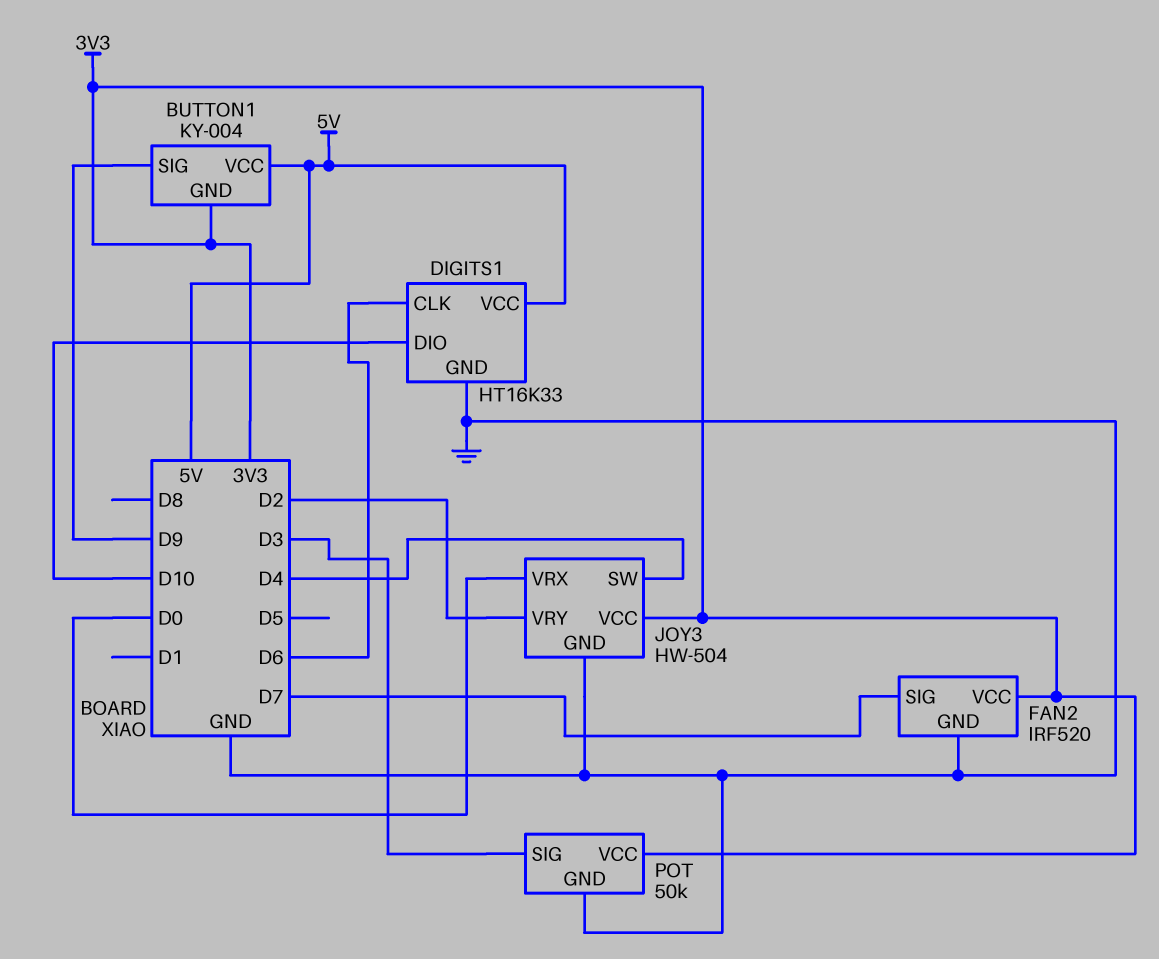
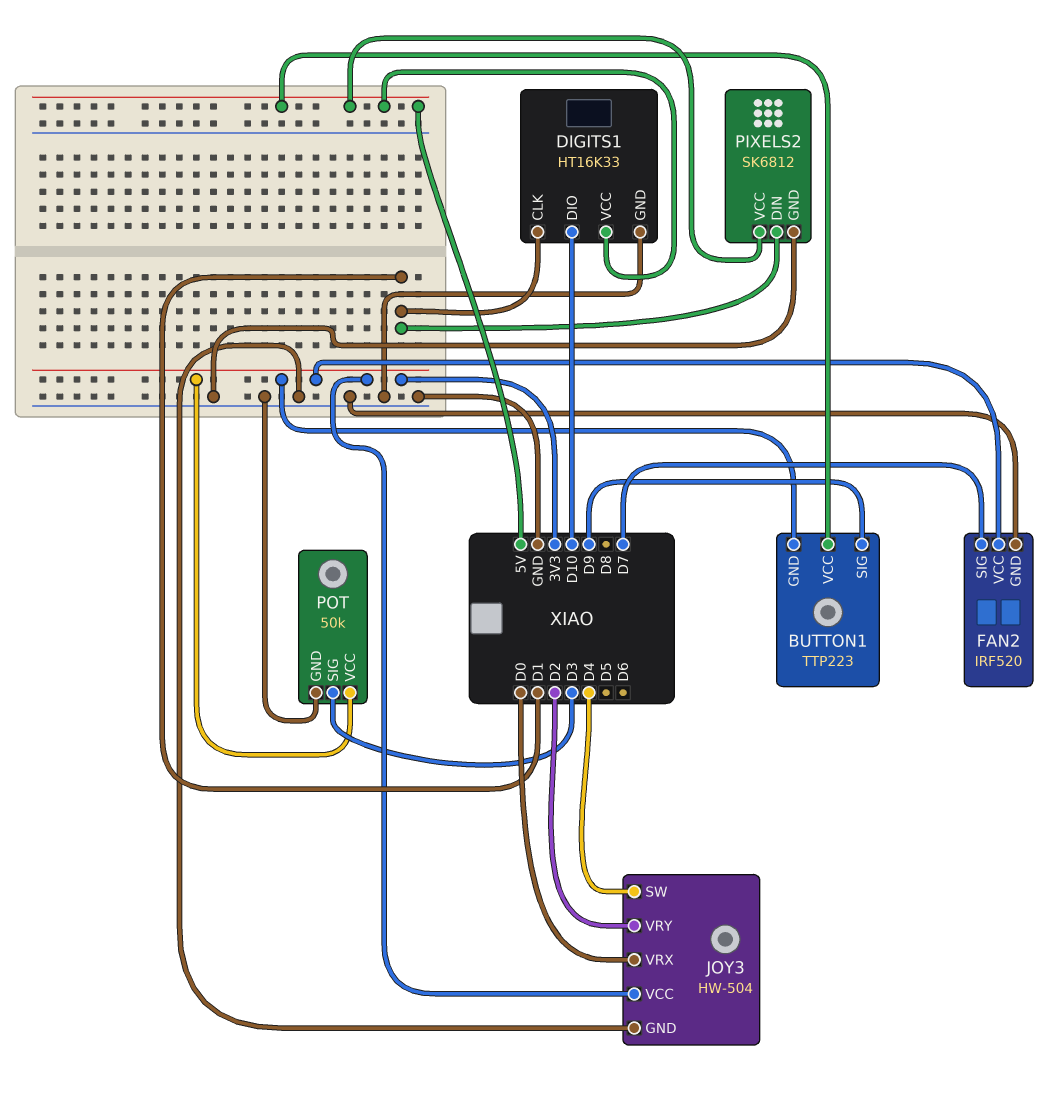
BUTTON1: KY-004 -> TTP223
DIGITS1 pin CLK: D6 -> D1
PIXELS2: none -> SK6812
PIXELS2 pin DIN: none -> D1
PIXELS2 pin GND: none -> GND
PIXELS2 pin VCC: none -> 5V

